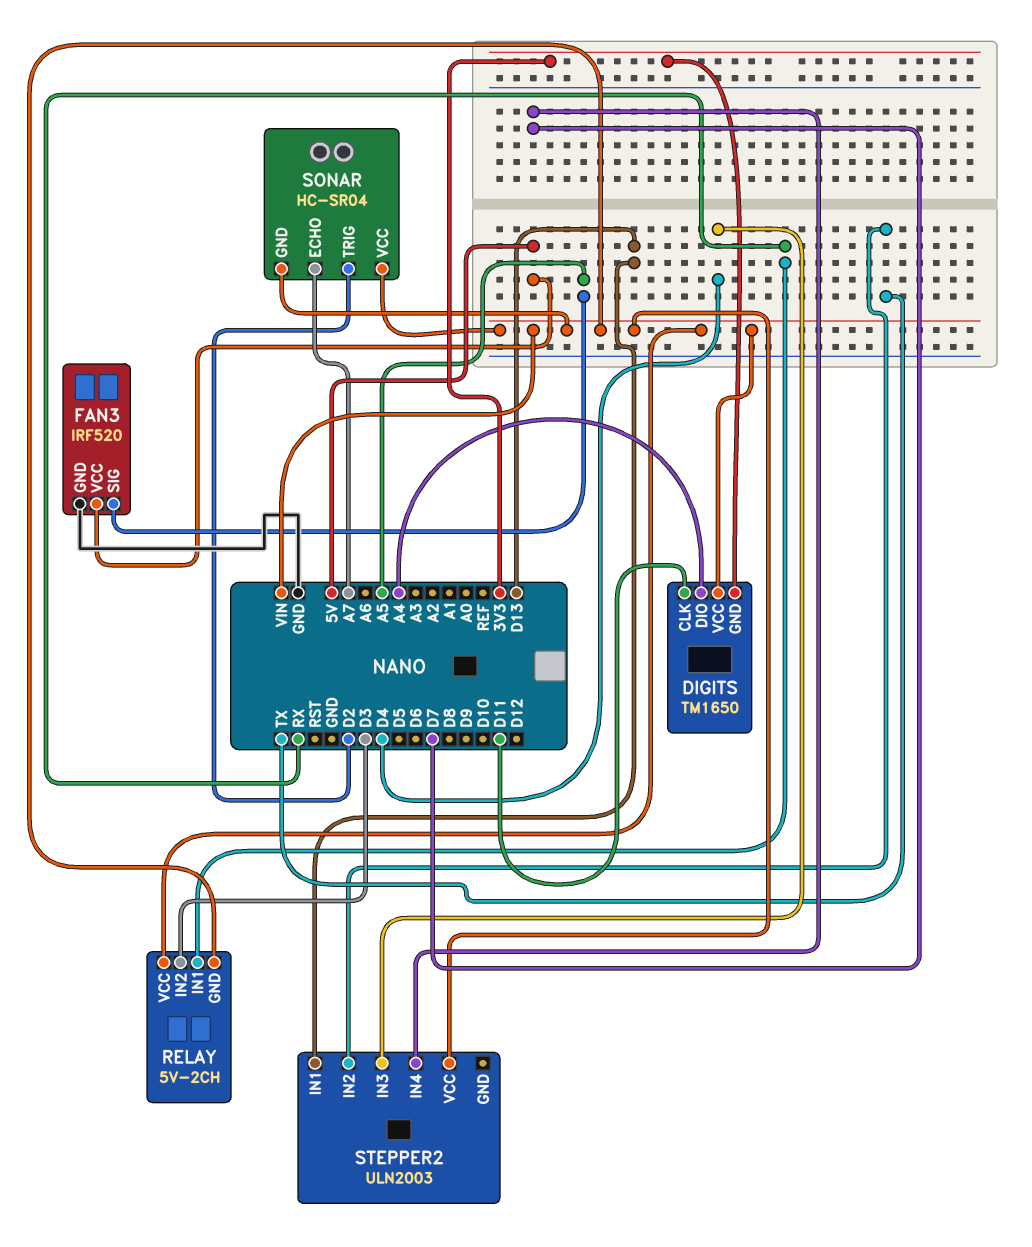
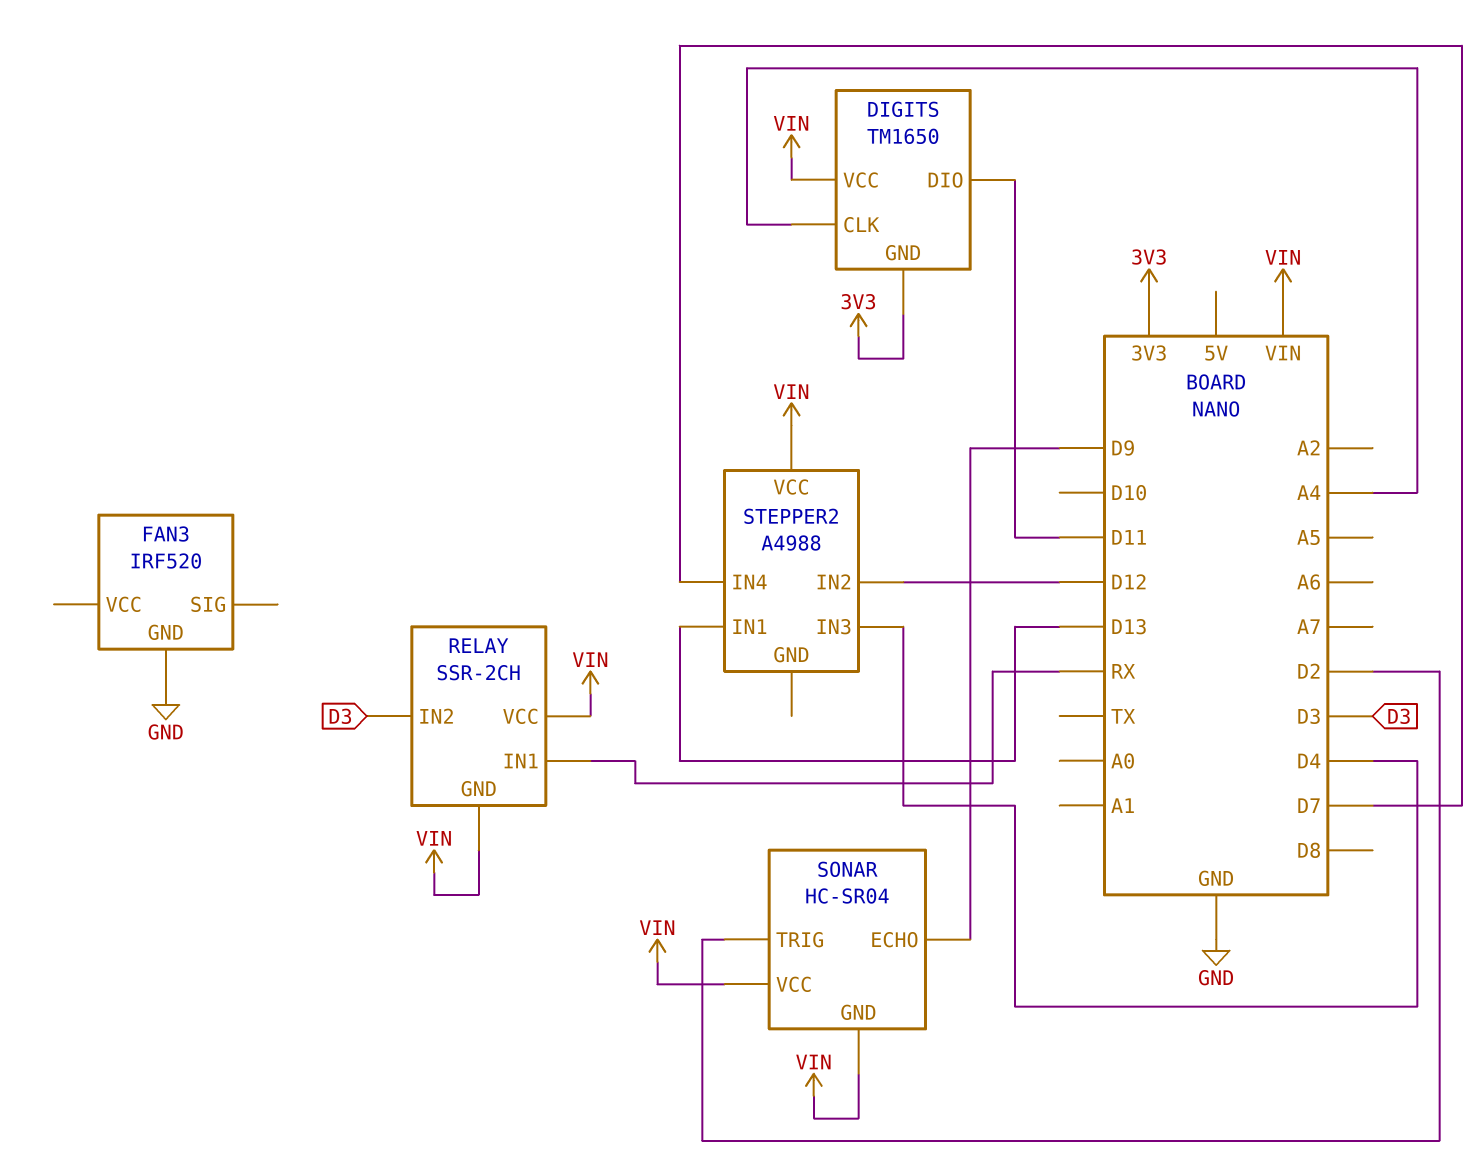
DIGITS pin CLK: D11 -> A4
DIGITS pin DIO: A4 -> D11
FAN3 pin SIG: A5 -> none
FAN3 pin VCC: 5V -> none
RELAY: 5V-2CH -> SSR-2CH
SONAR pin ECHO: A7 -> D9
STEPPER2: ULN2003 -> A4988
STEPPER2 pin IN2: TX -> D12

